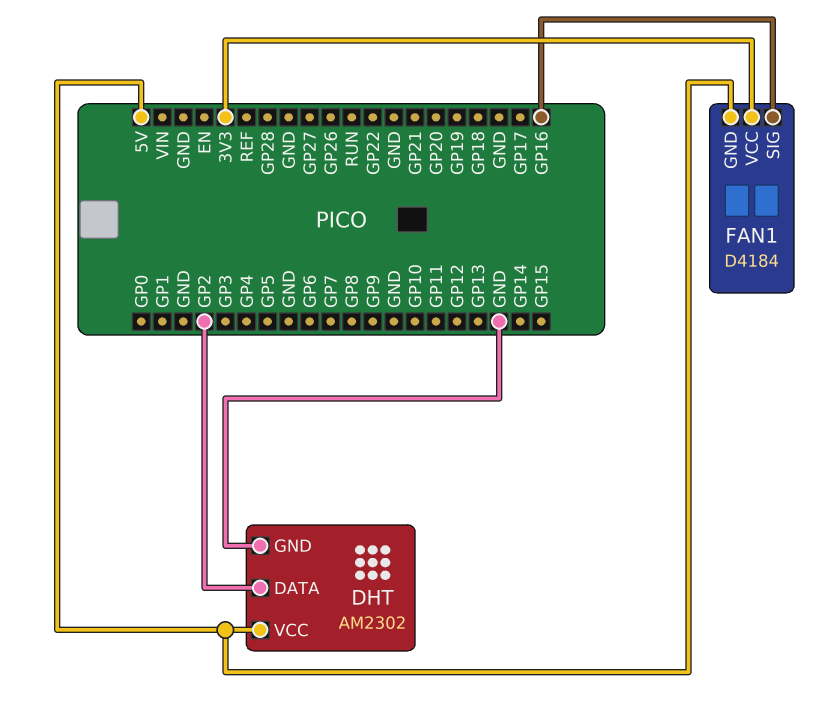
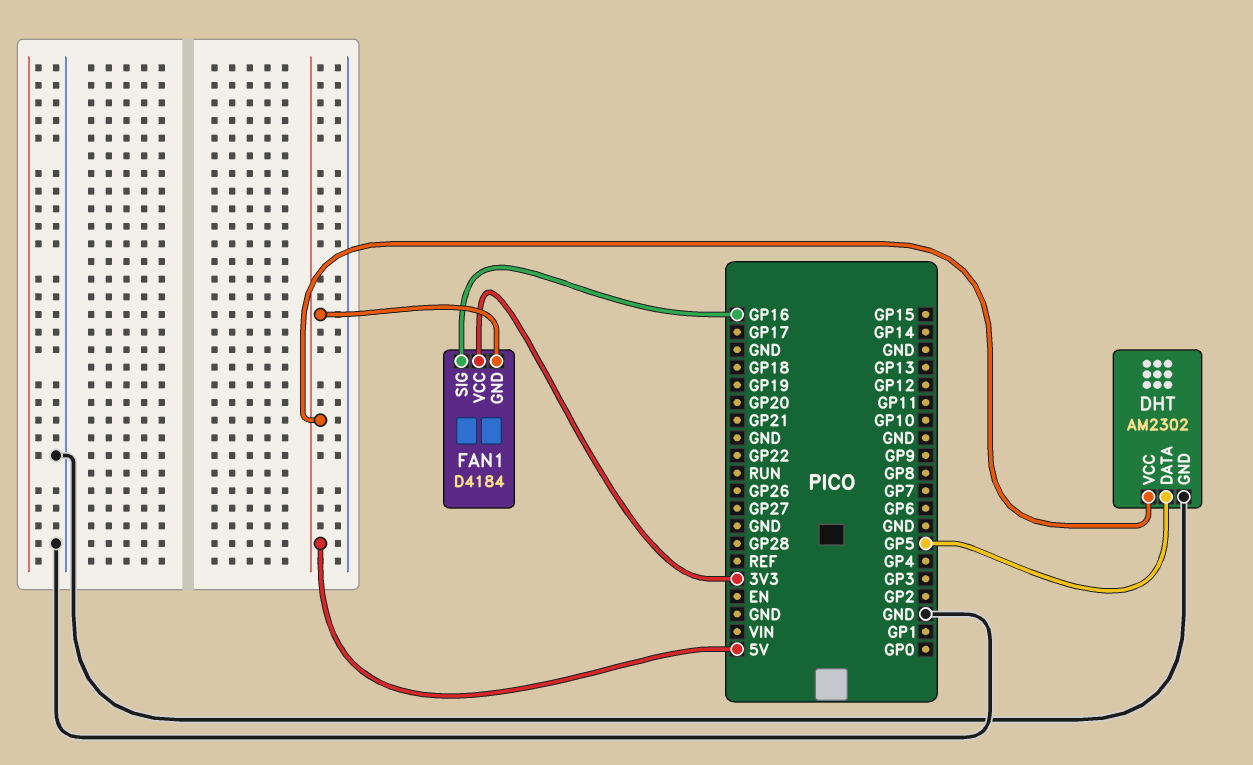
DHT pin DATA: GP2 -> GP5

